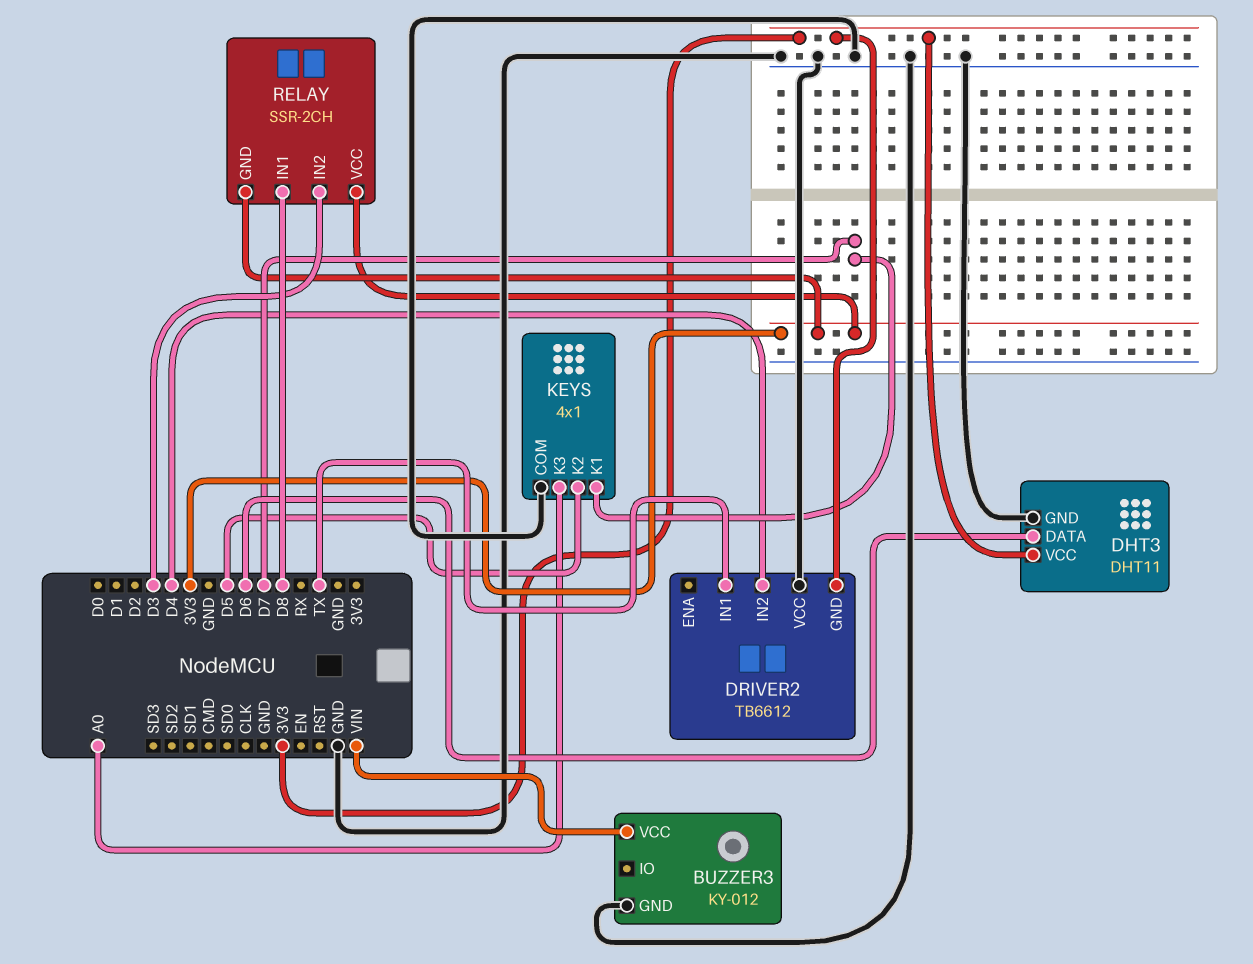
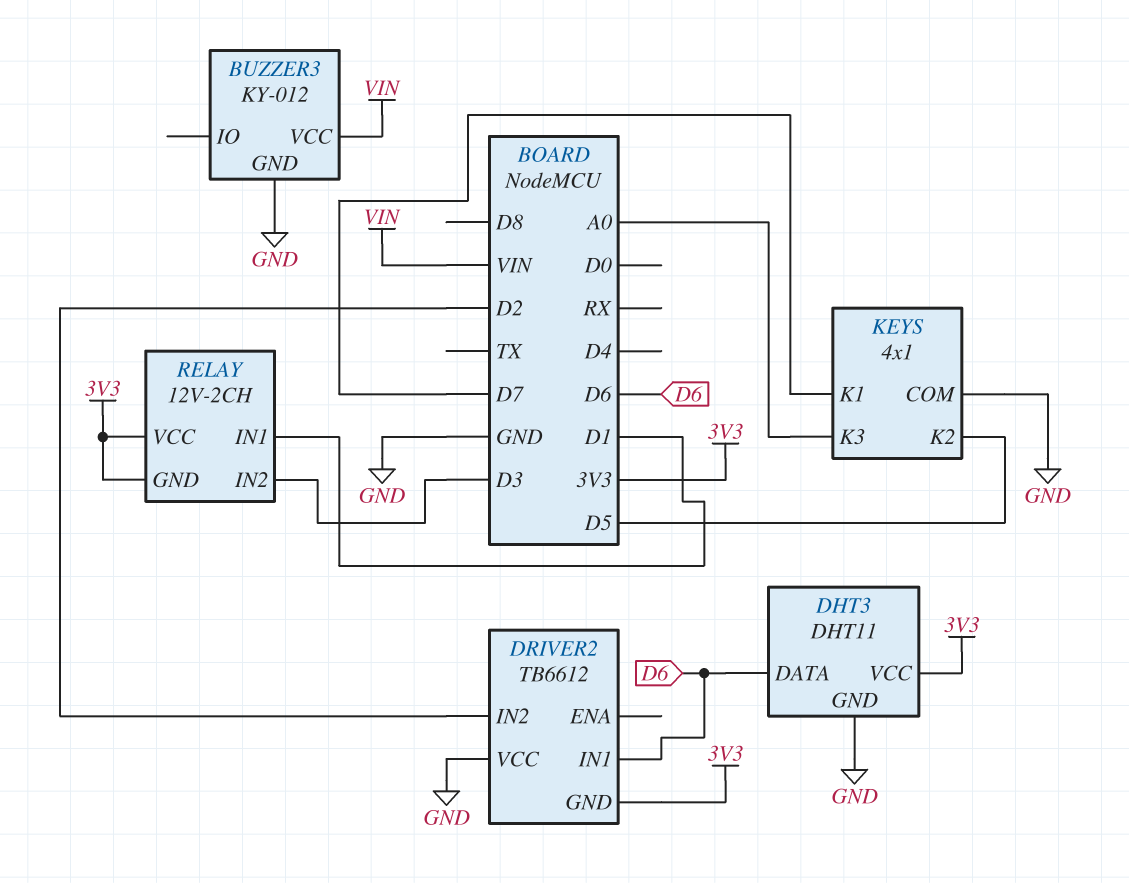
DRIVER2 pin IN1: TX -> D6
DRIVER2 pin IN2: D4 -> D2
RELAY: SSR-2CH -> 12V-2CH
RELAY pin IN1: D8 -> D1

